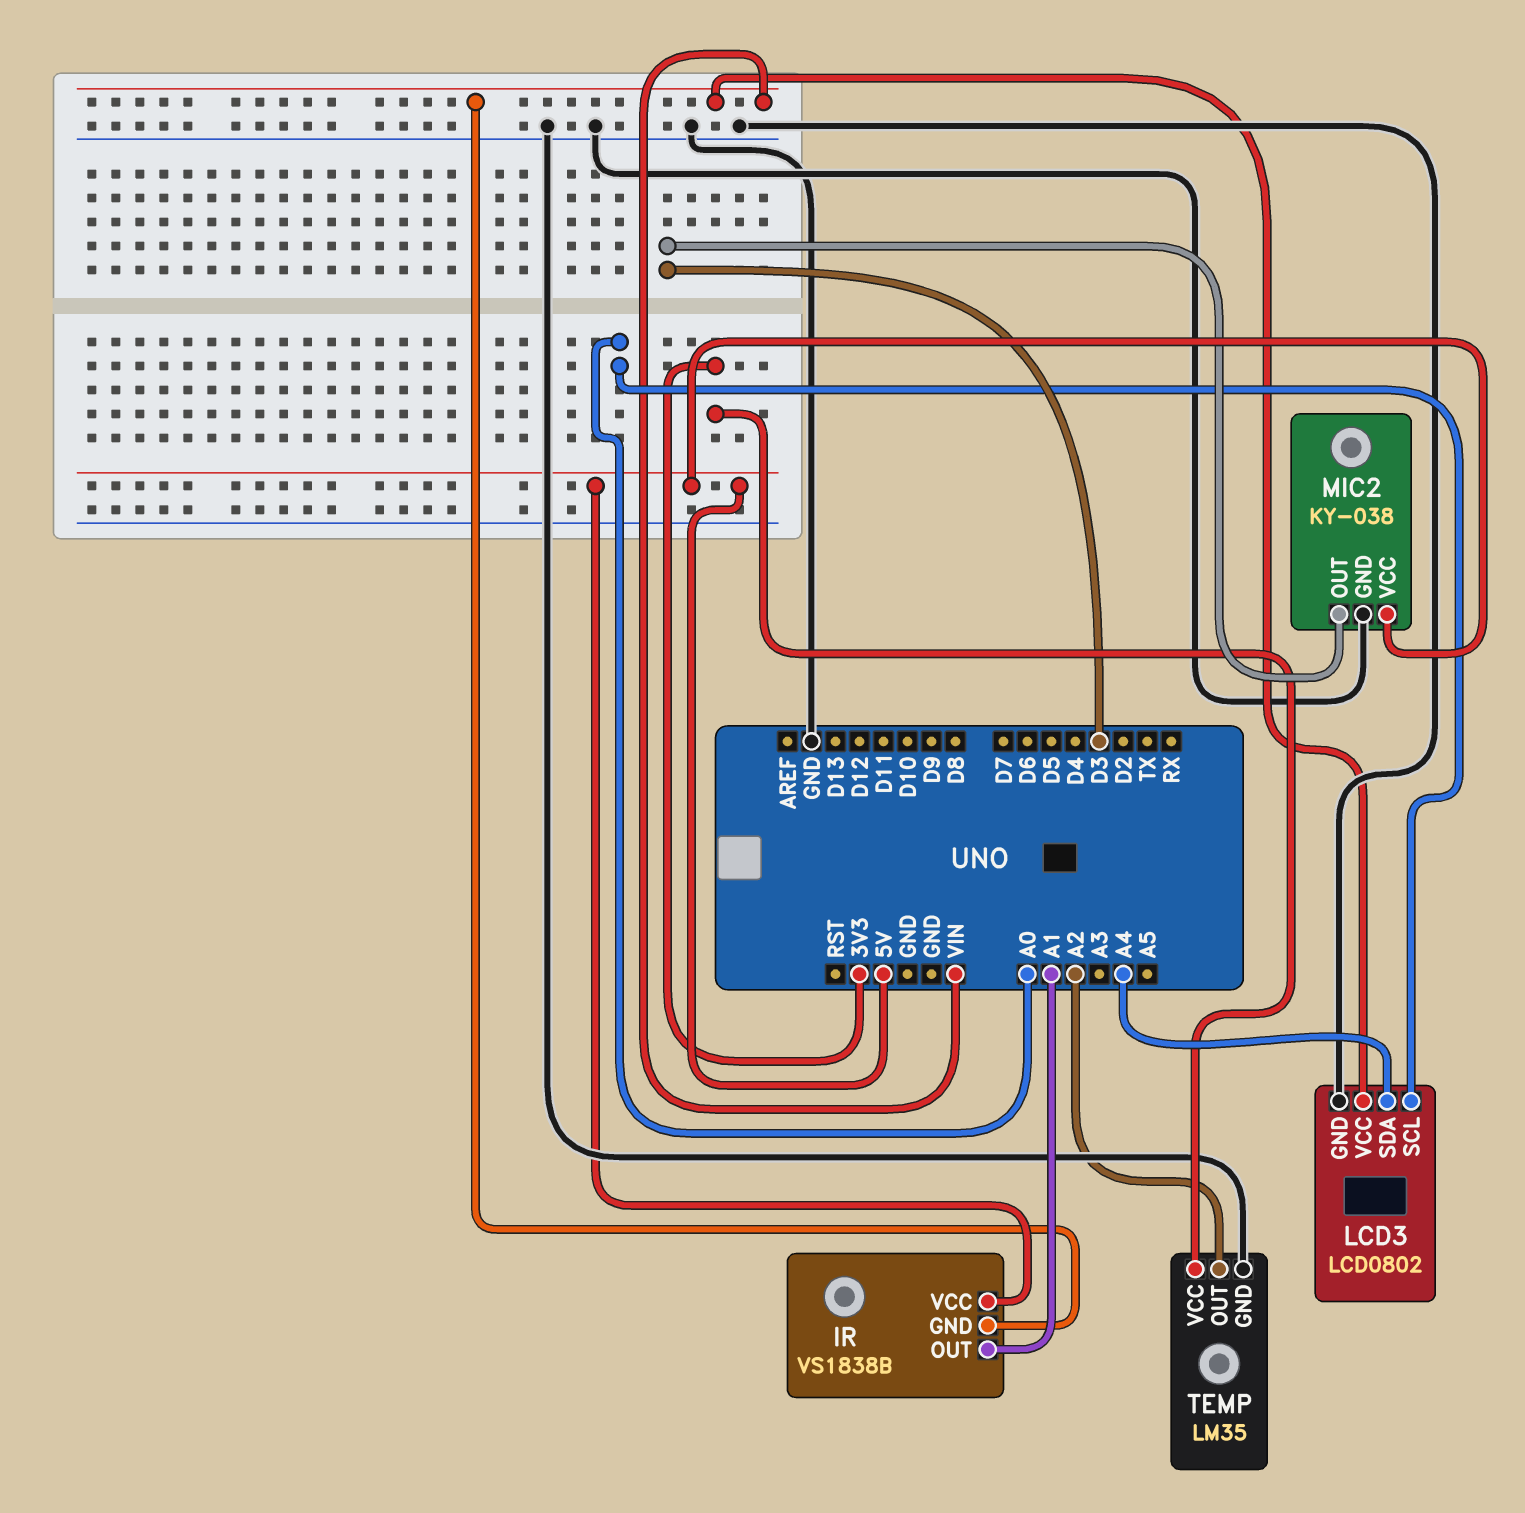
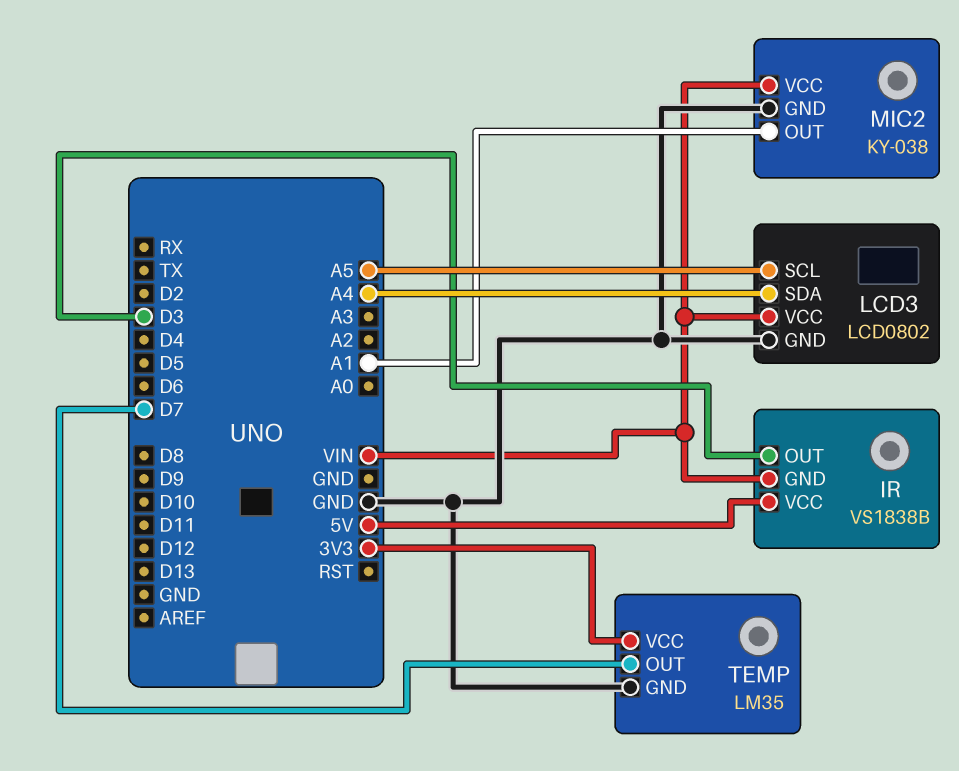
IR pin OUT: A1 -> D3
LCD3 pin SCL: A0 -> A5
MIC2 pin OUT: D3 -> A1
MIC2 pin VCC: 5V -> VIN
TEMP pin OUT: A2 -> D7

